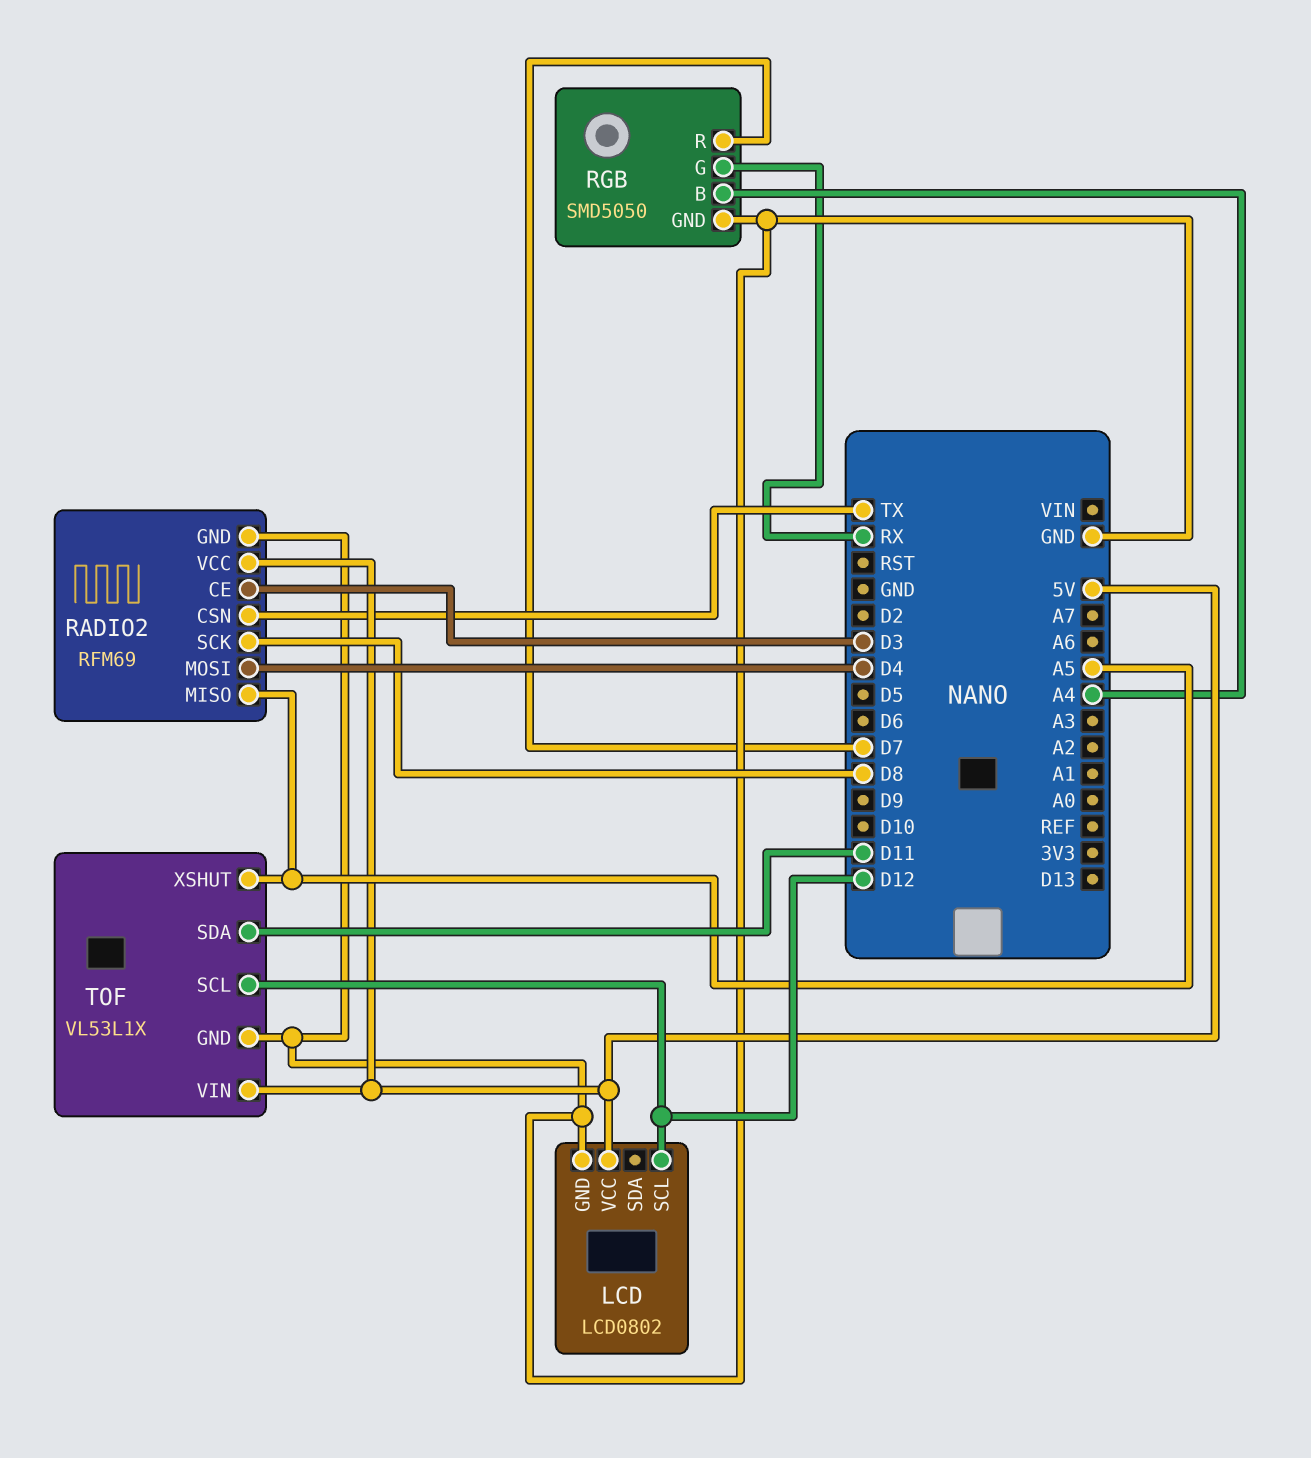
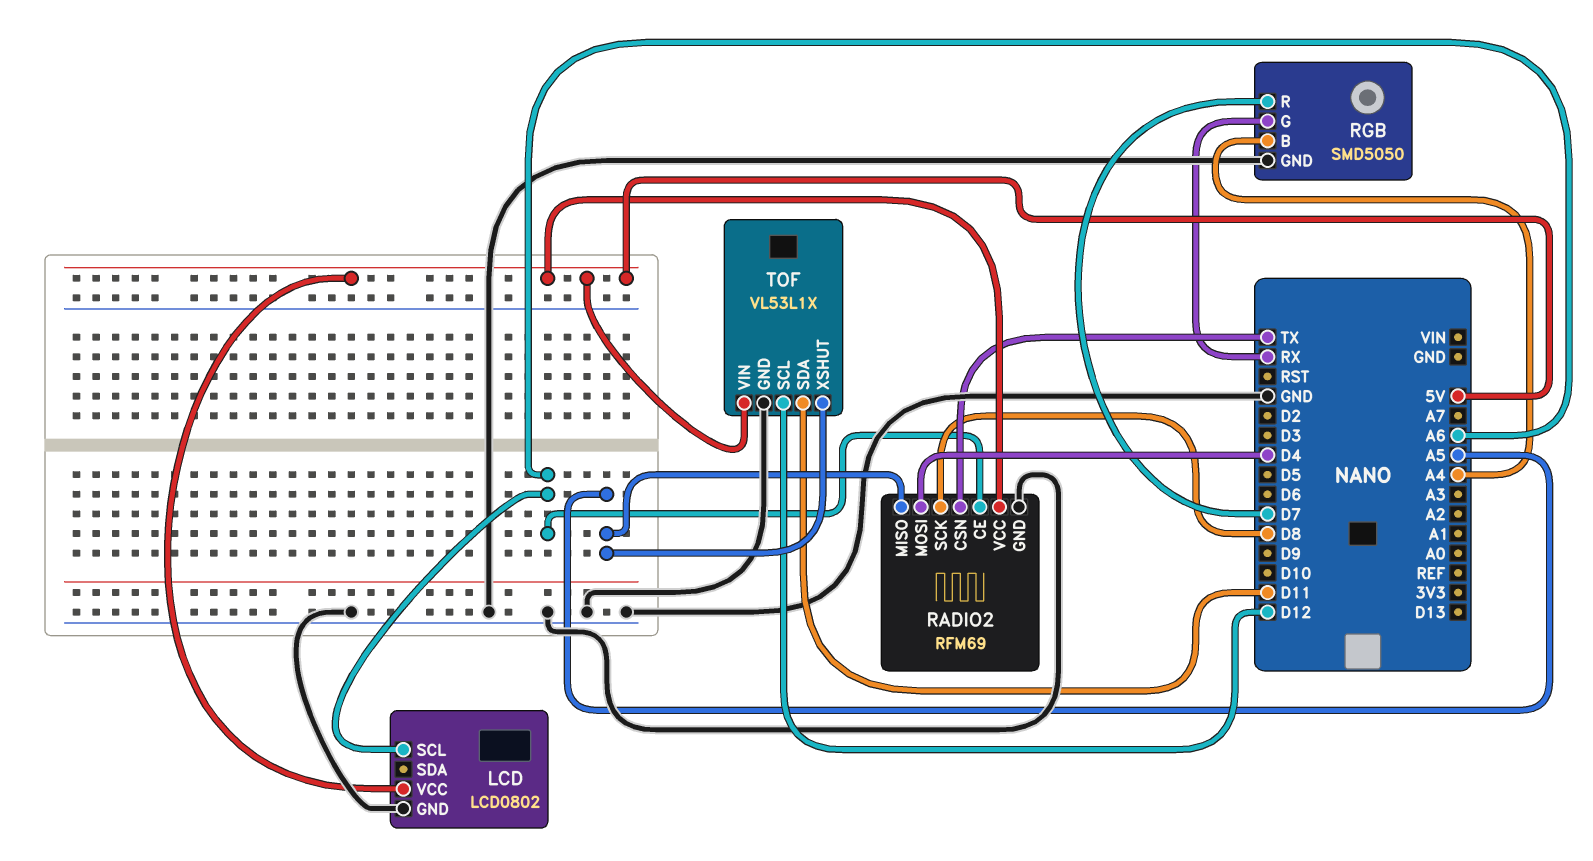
LCD pin SCL: D12 -> A6
RADIO2 pin CE: D3 -> A6

